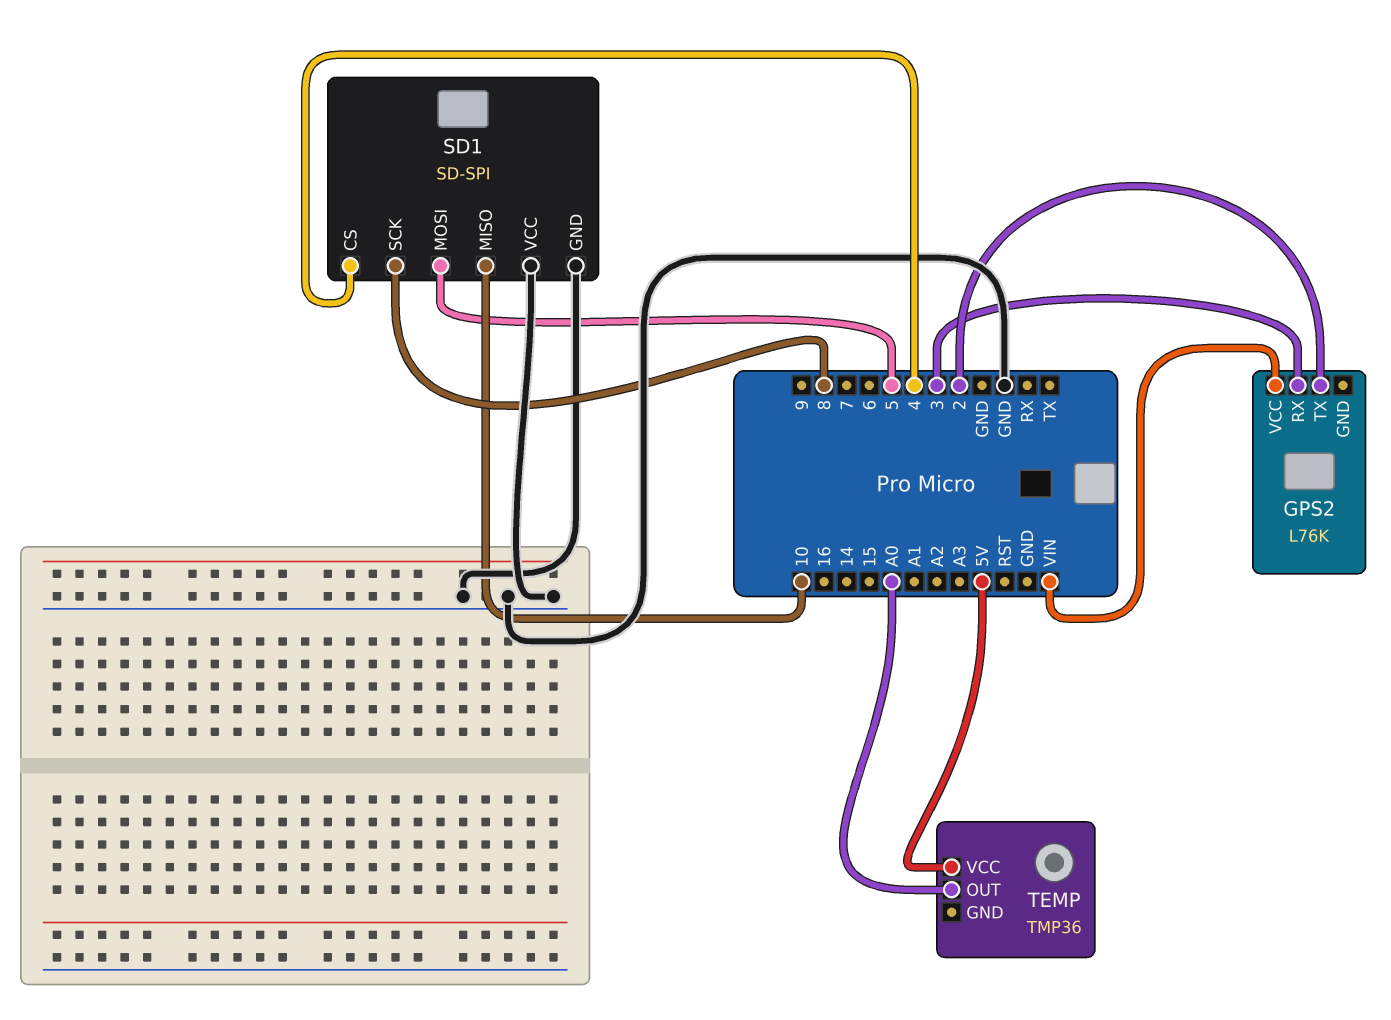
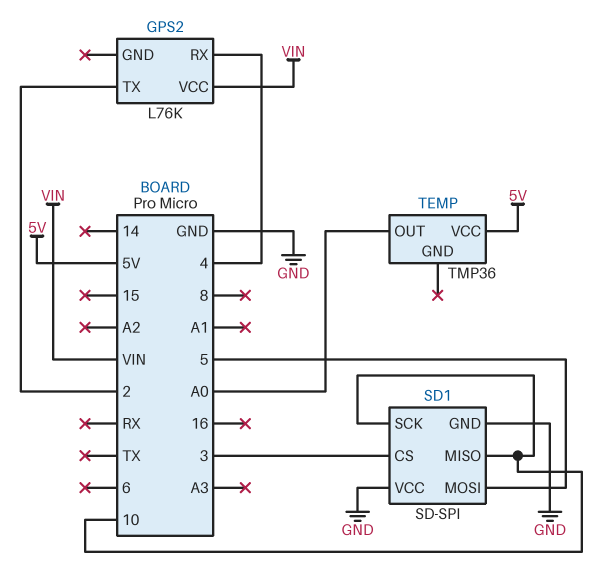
GPS2 pin RX: 3 -> 4
SD1 pin CS: 4 -> 3
SD1 pin SCK: 8 -> 10

